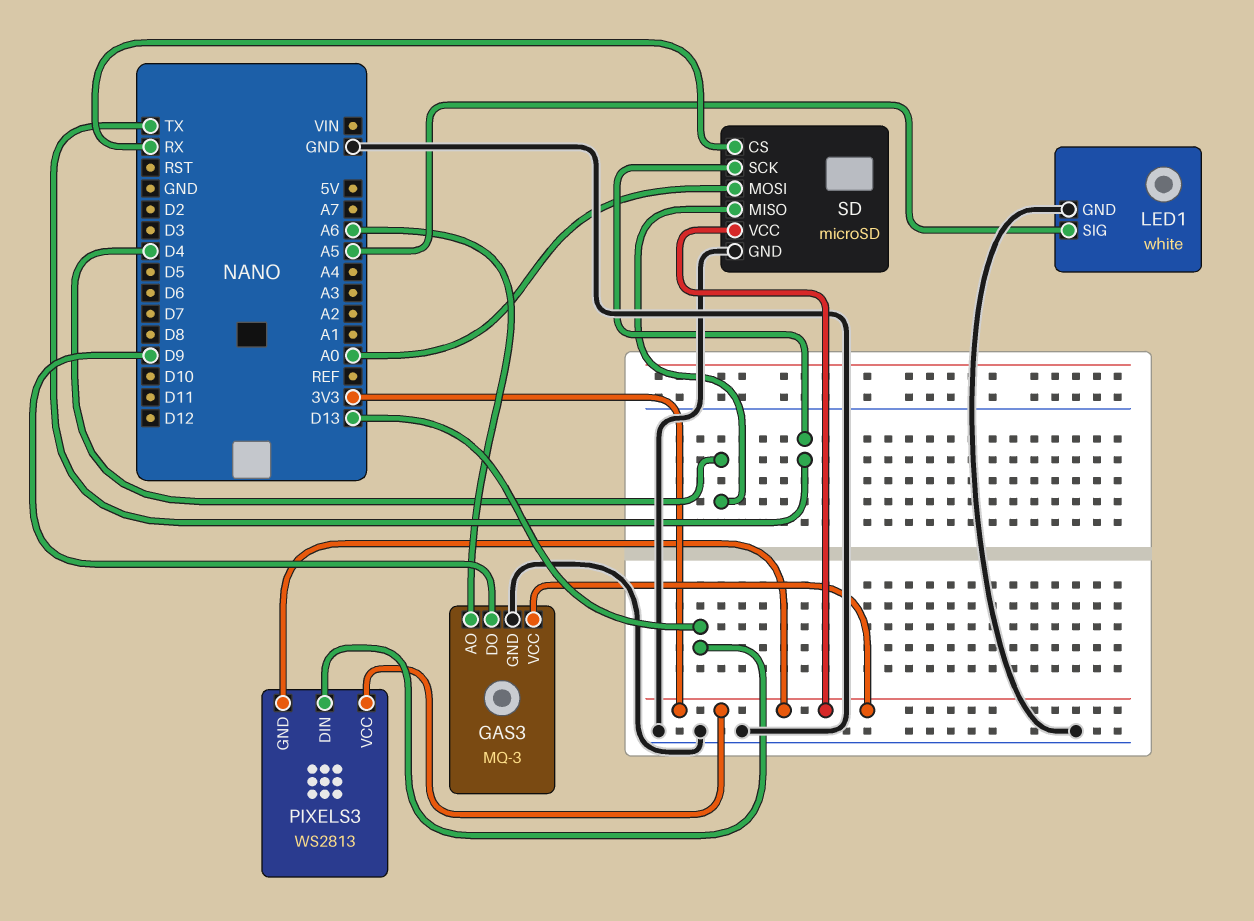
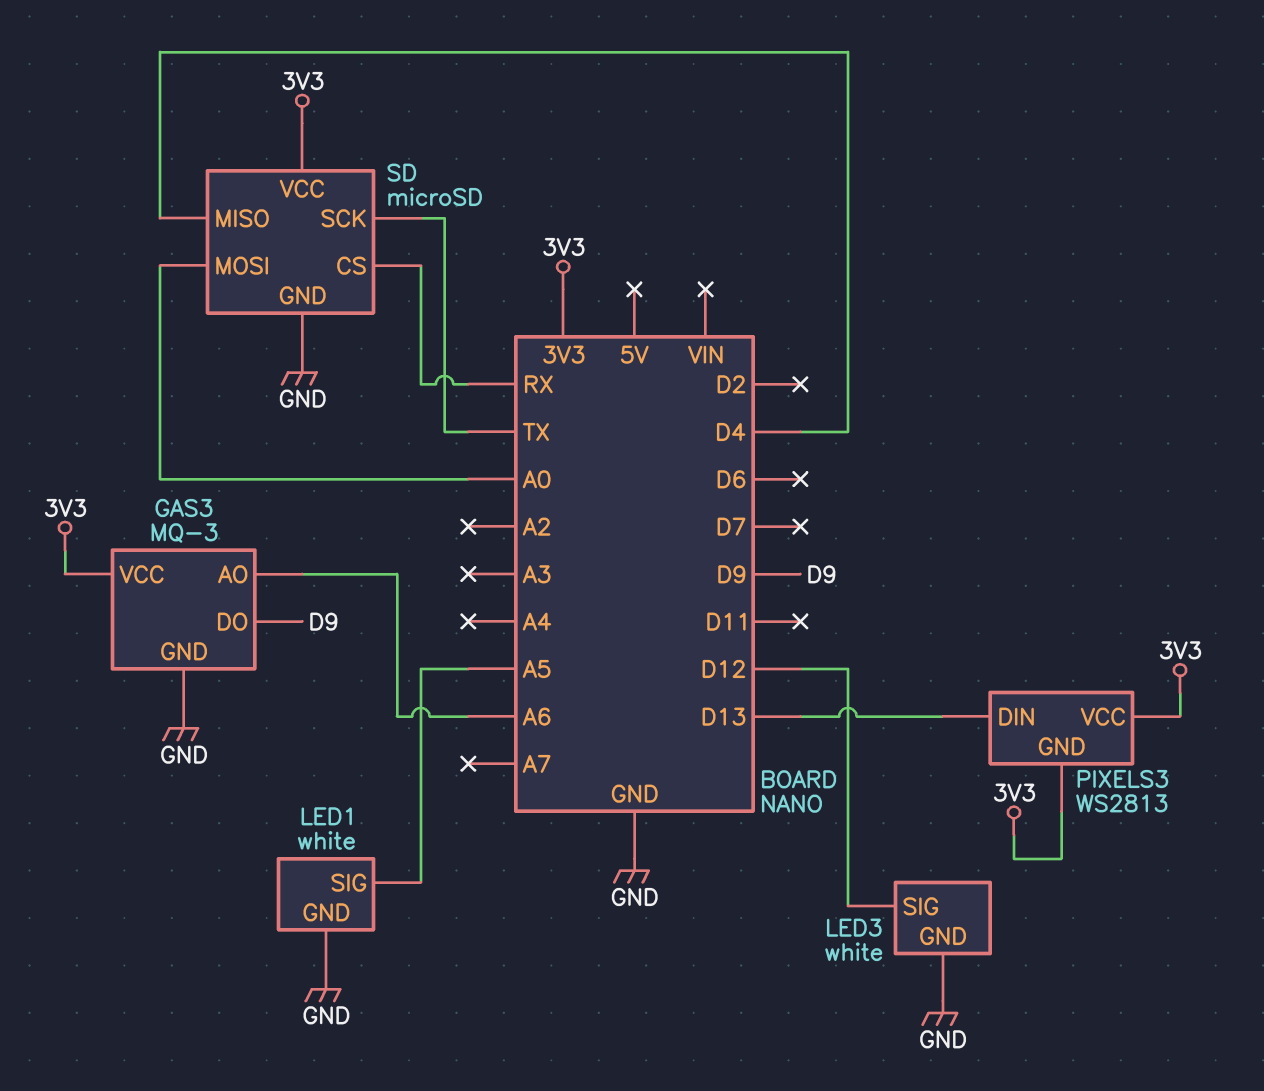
LED3: none -> white
LED3 pin GND: none -> GND
LED3 pin SIG: none -> D12

